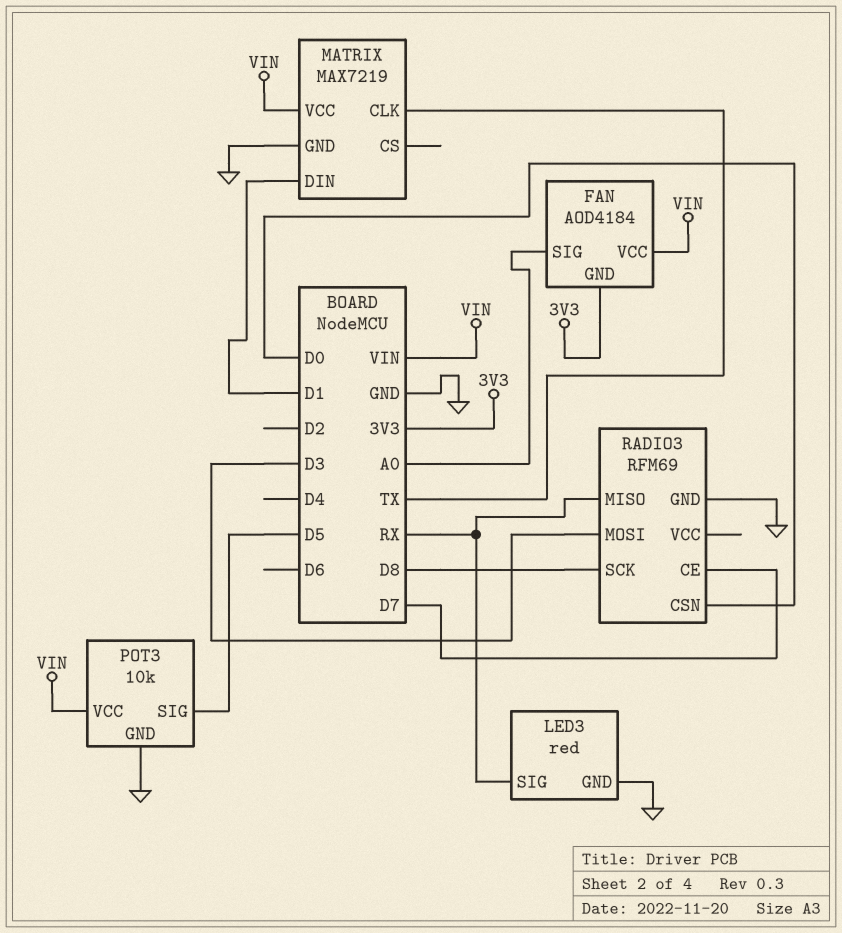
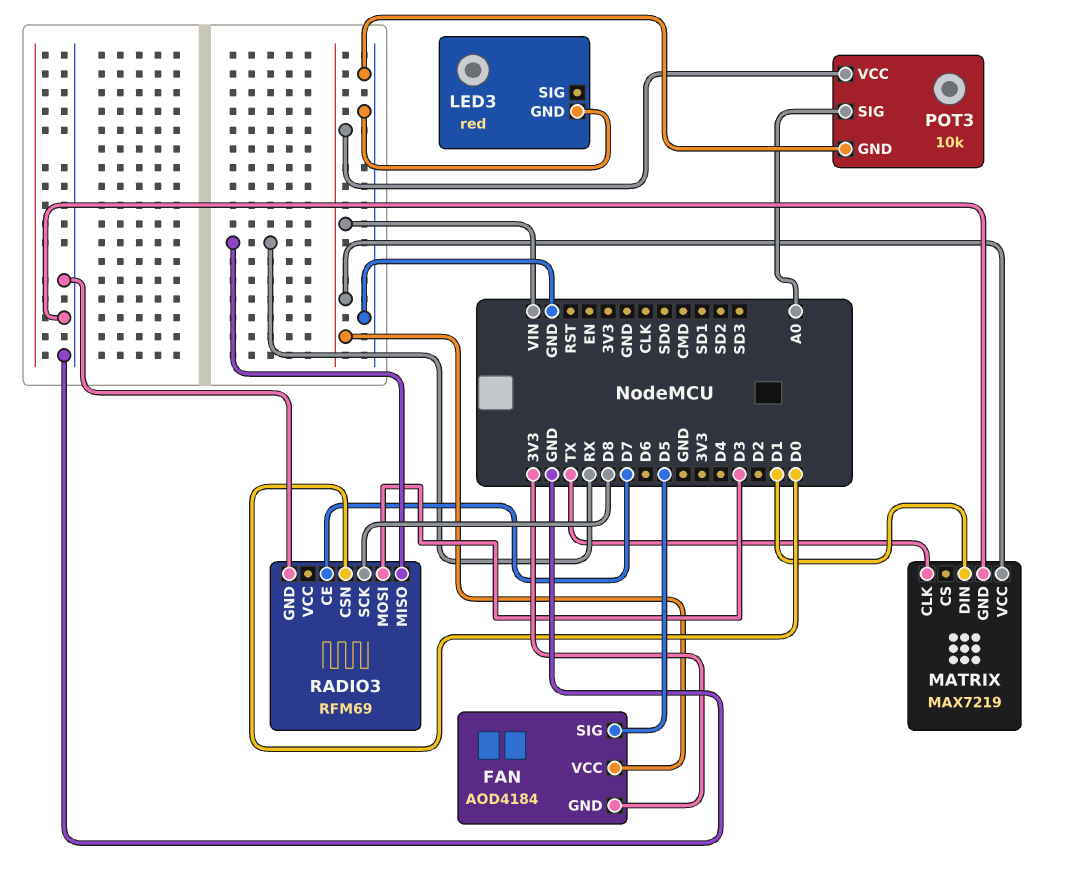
FAN pin SIG: A0 -> D5
LED3 pin SIG: RX -> none
POT3 pin SIG: D5 -> A0

